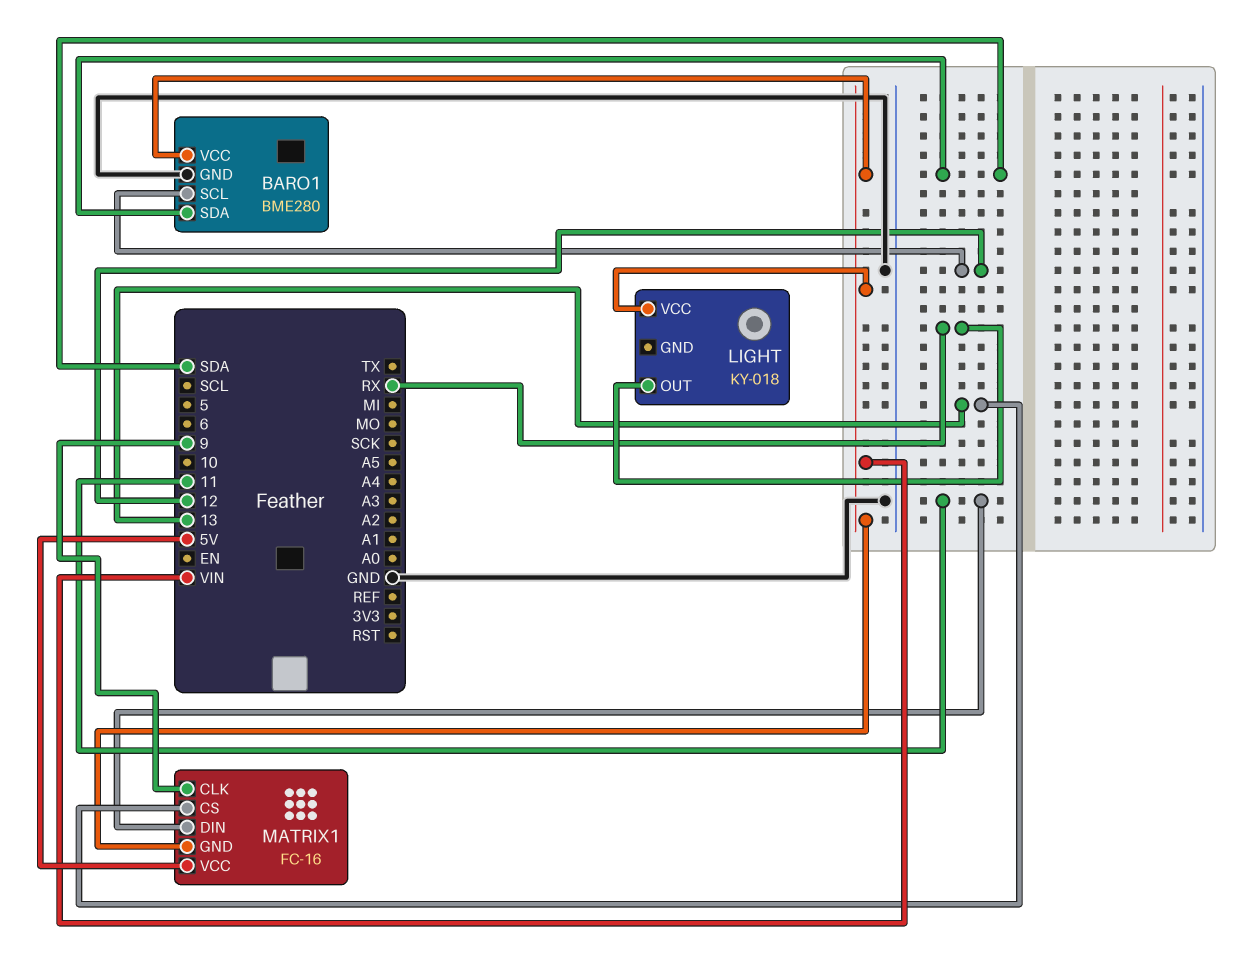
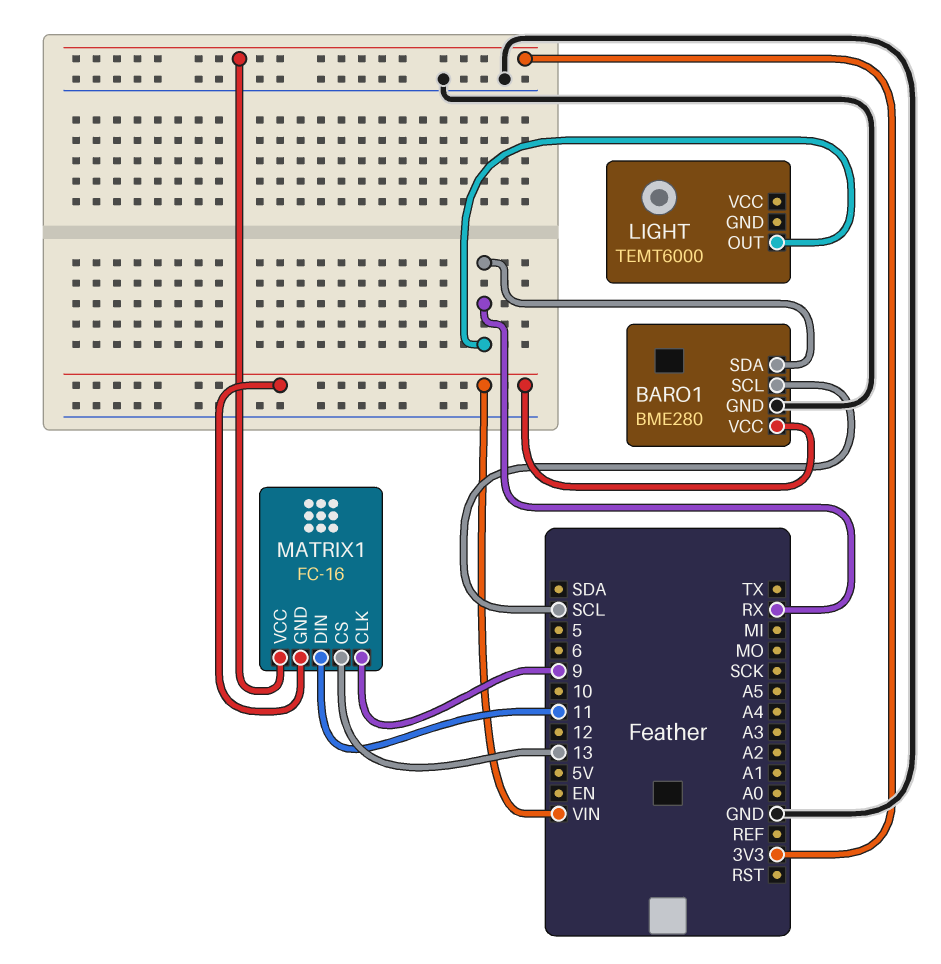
BARO1 pin SCL: 12 -> SCL
BARO1 pin SDA: SDA -> RX
LIGHT: KY-018 -> TEMT6000
LIGHT pin VCC: VIN -> none
MATRIX1 pin VCC: 5V -> 3V3

